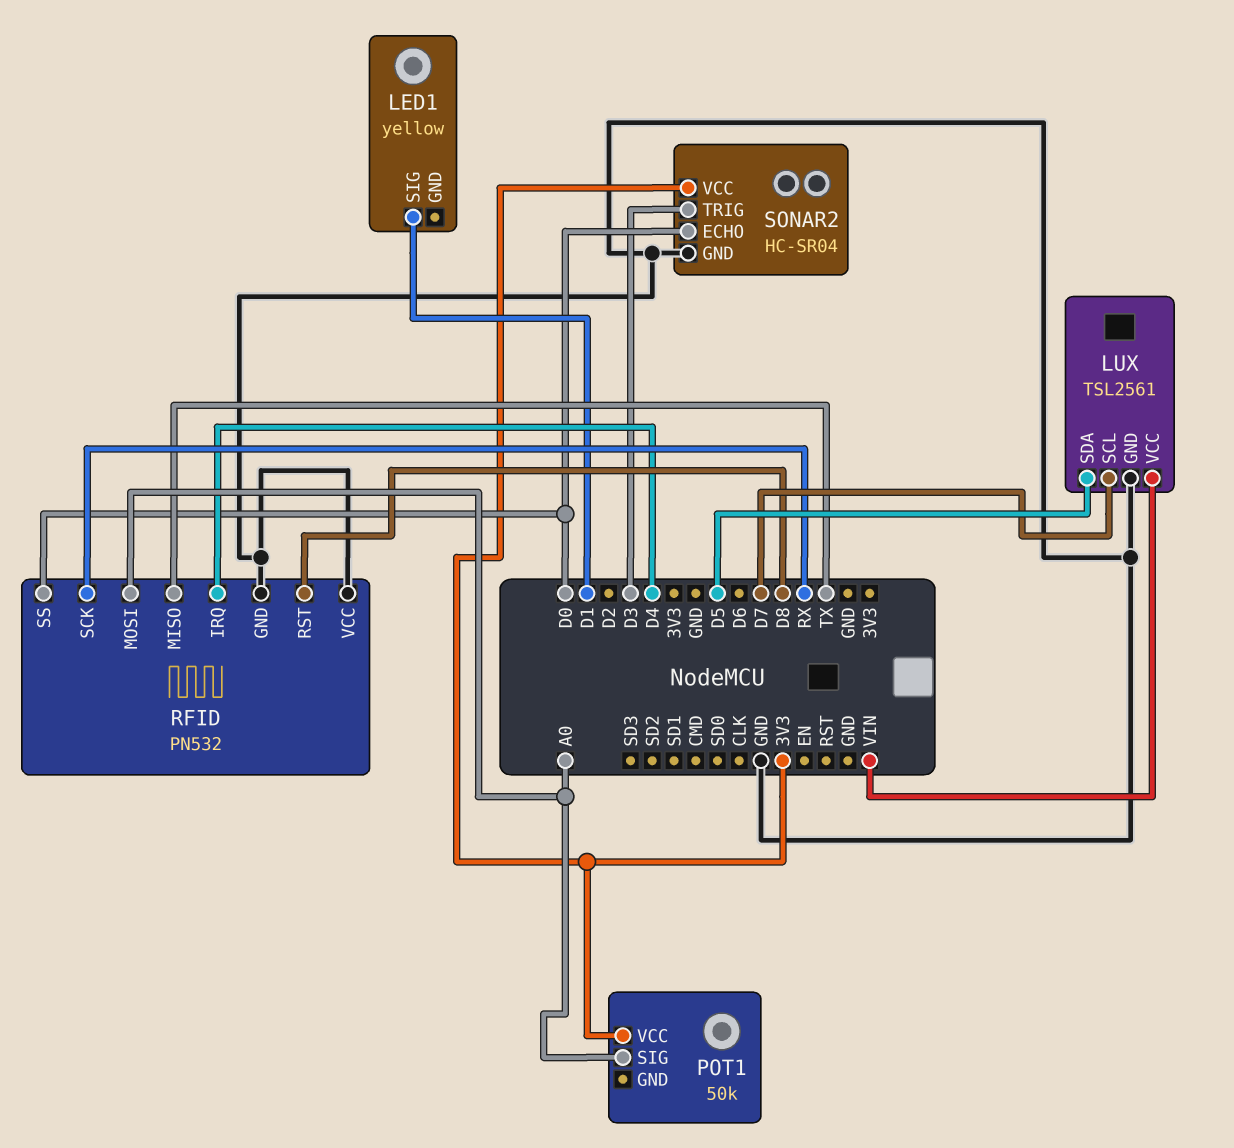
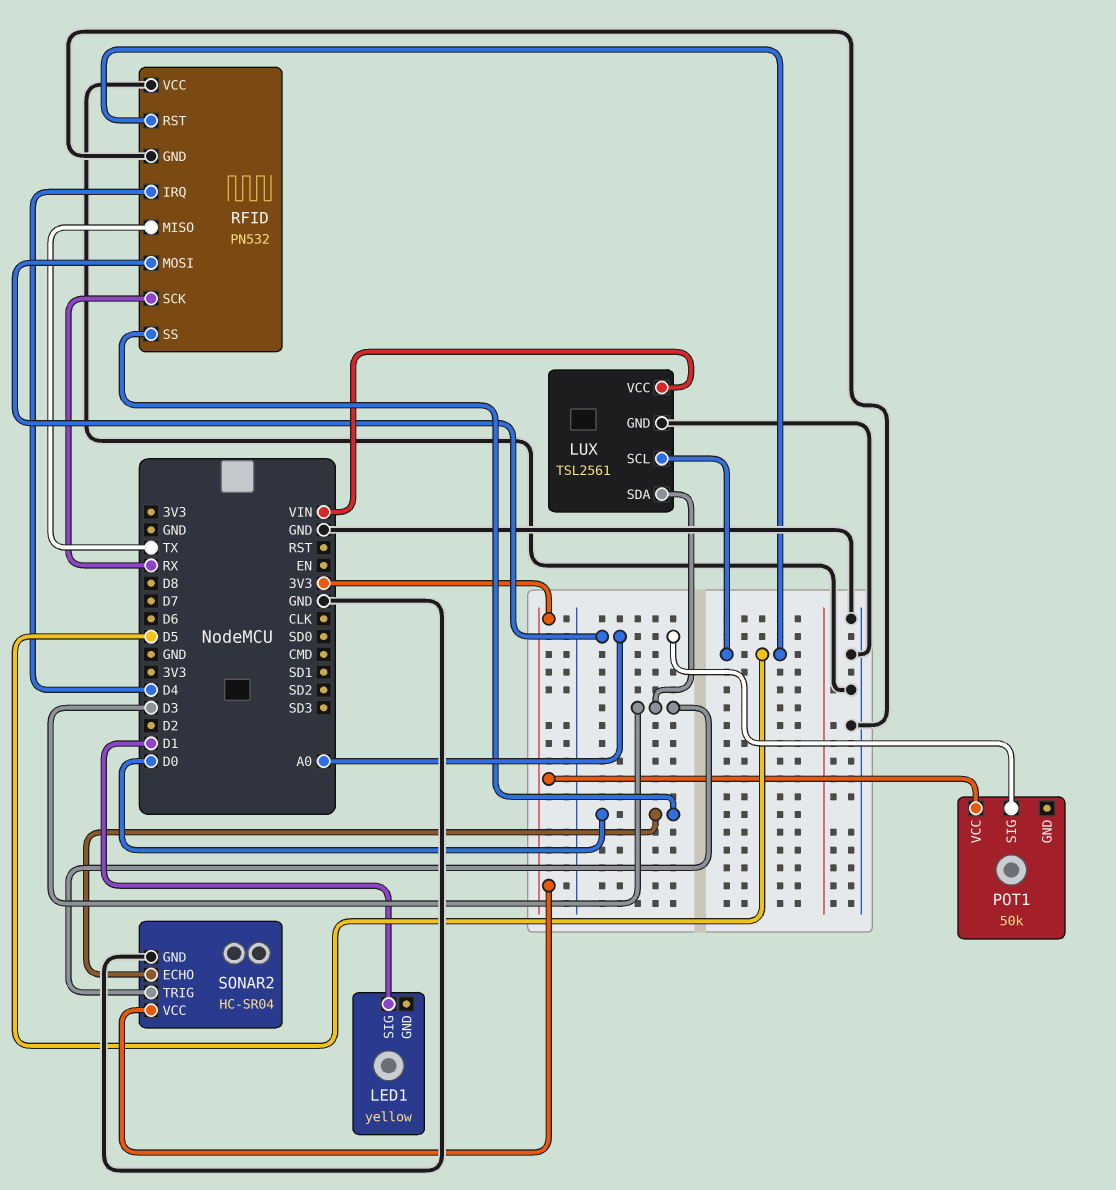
LUX pin SCL: D7 -> D5
LUX pin SDA: D5 -> D3
RFID pin RST: D8 -> D5

